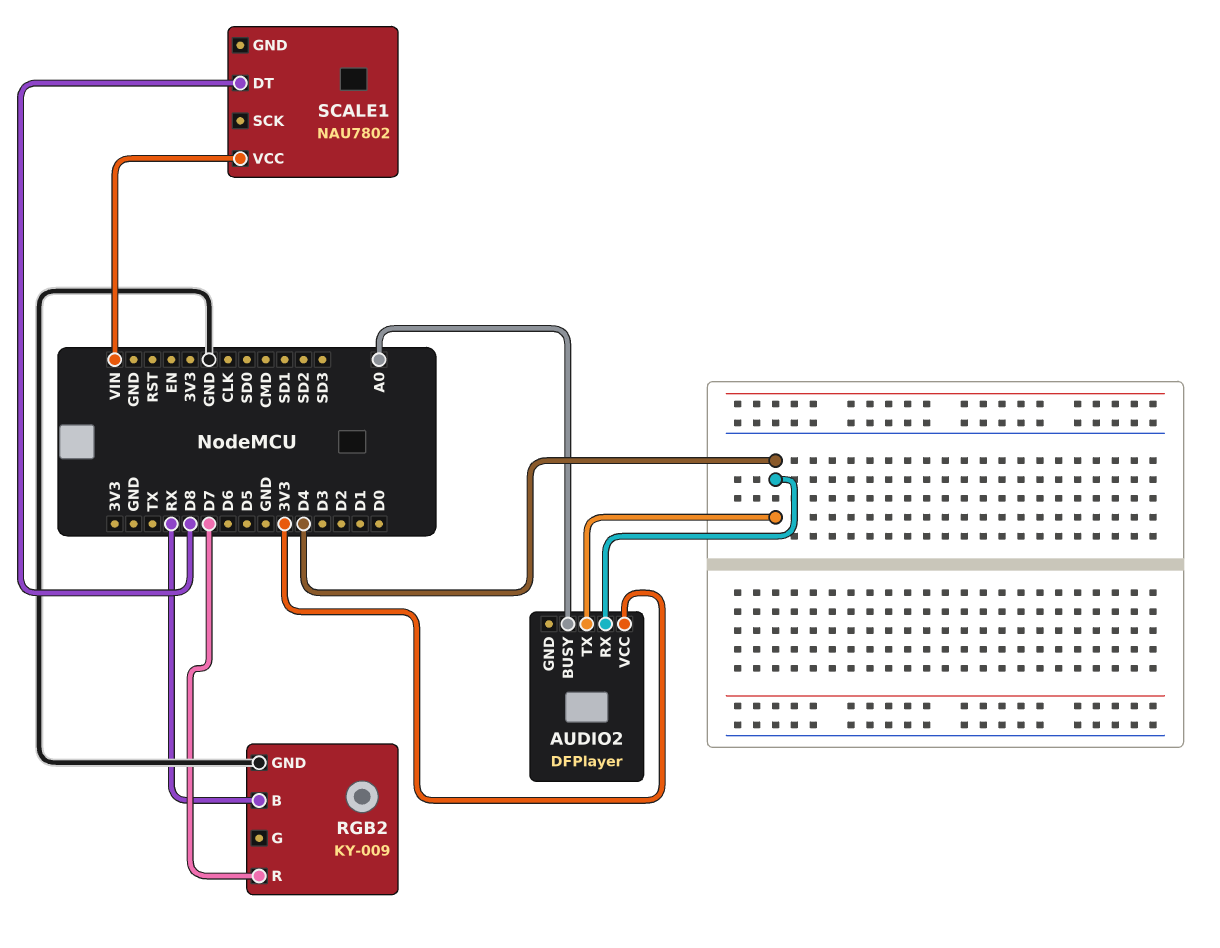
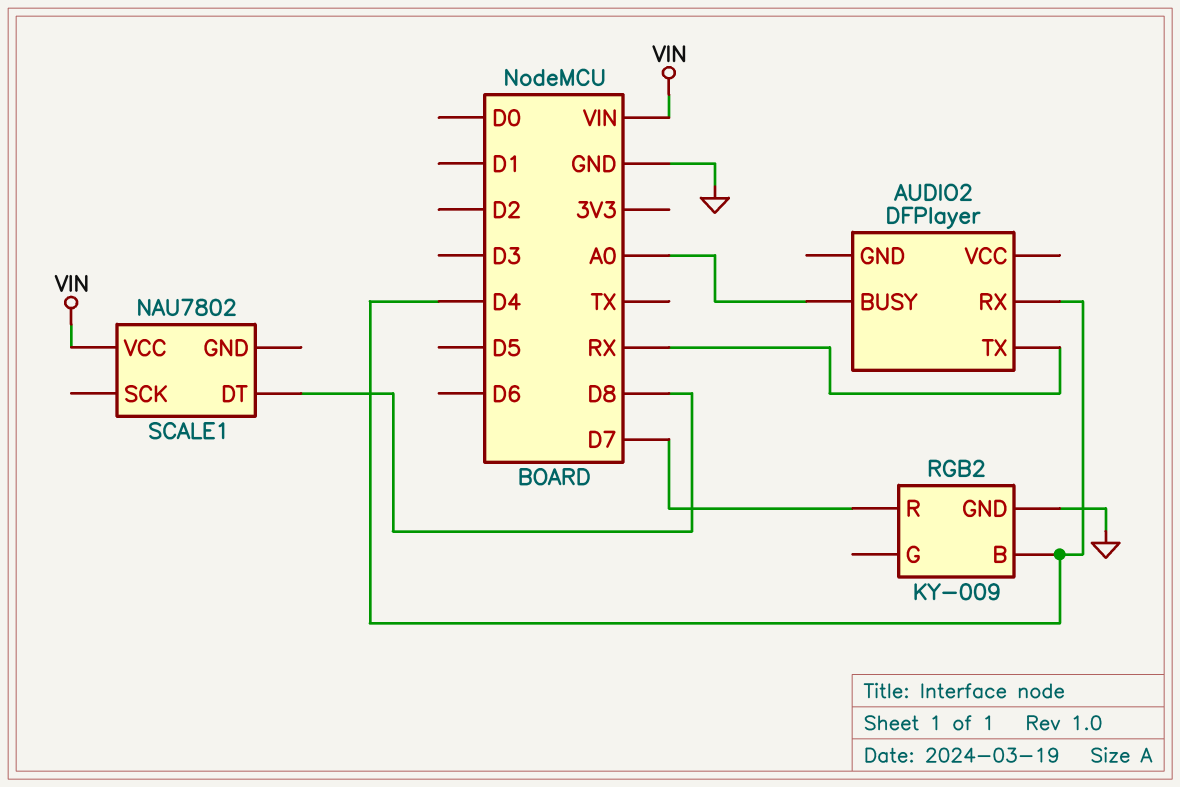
AUDIO2 pin TX: D4 -> RX
AUDIO2 pin VCC: 3V3 -> none
RGB2 pin B: RX -> D4

